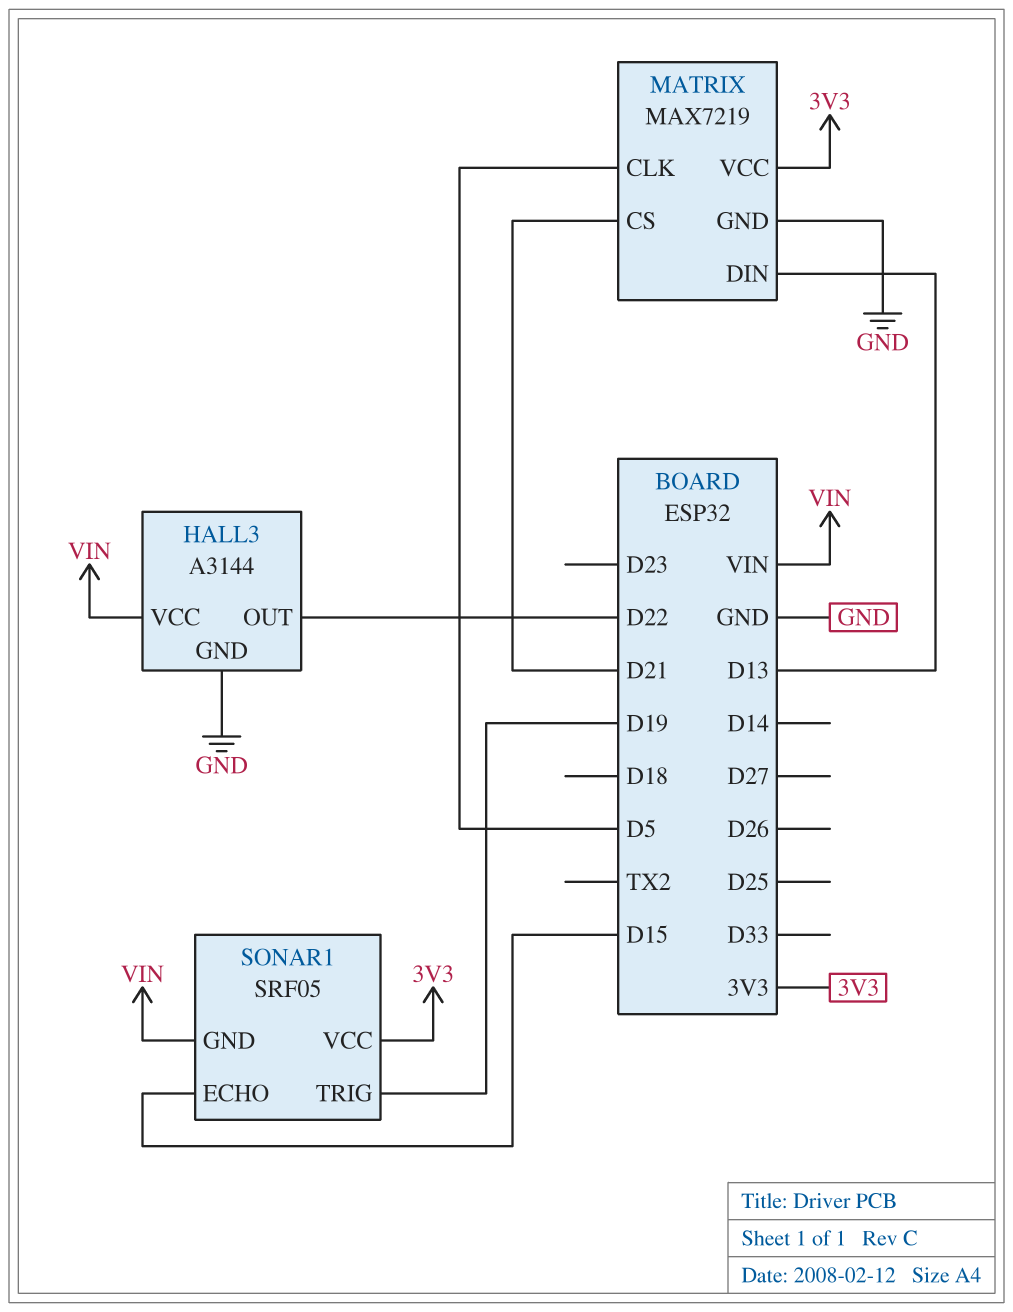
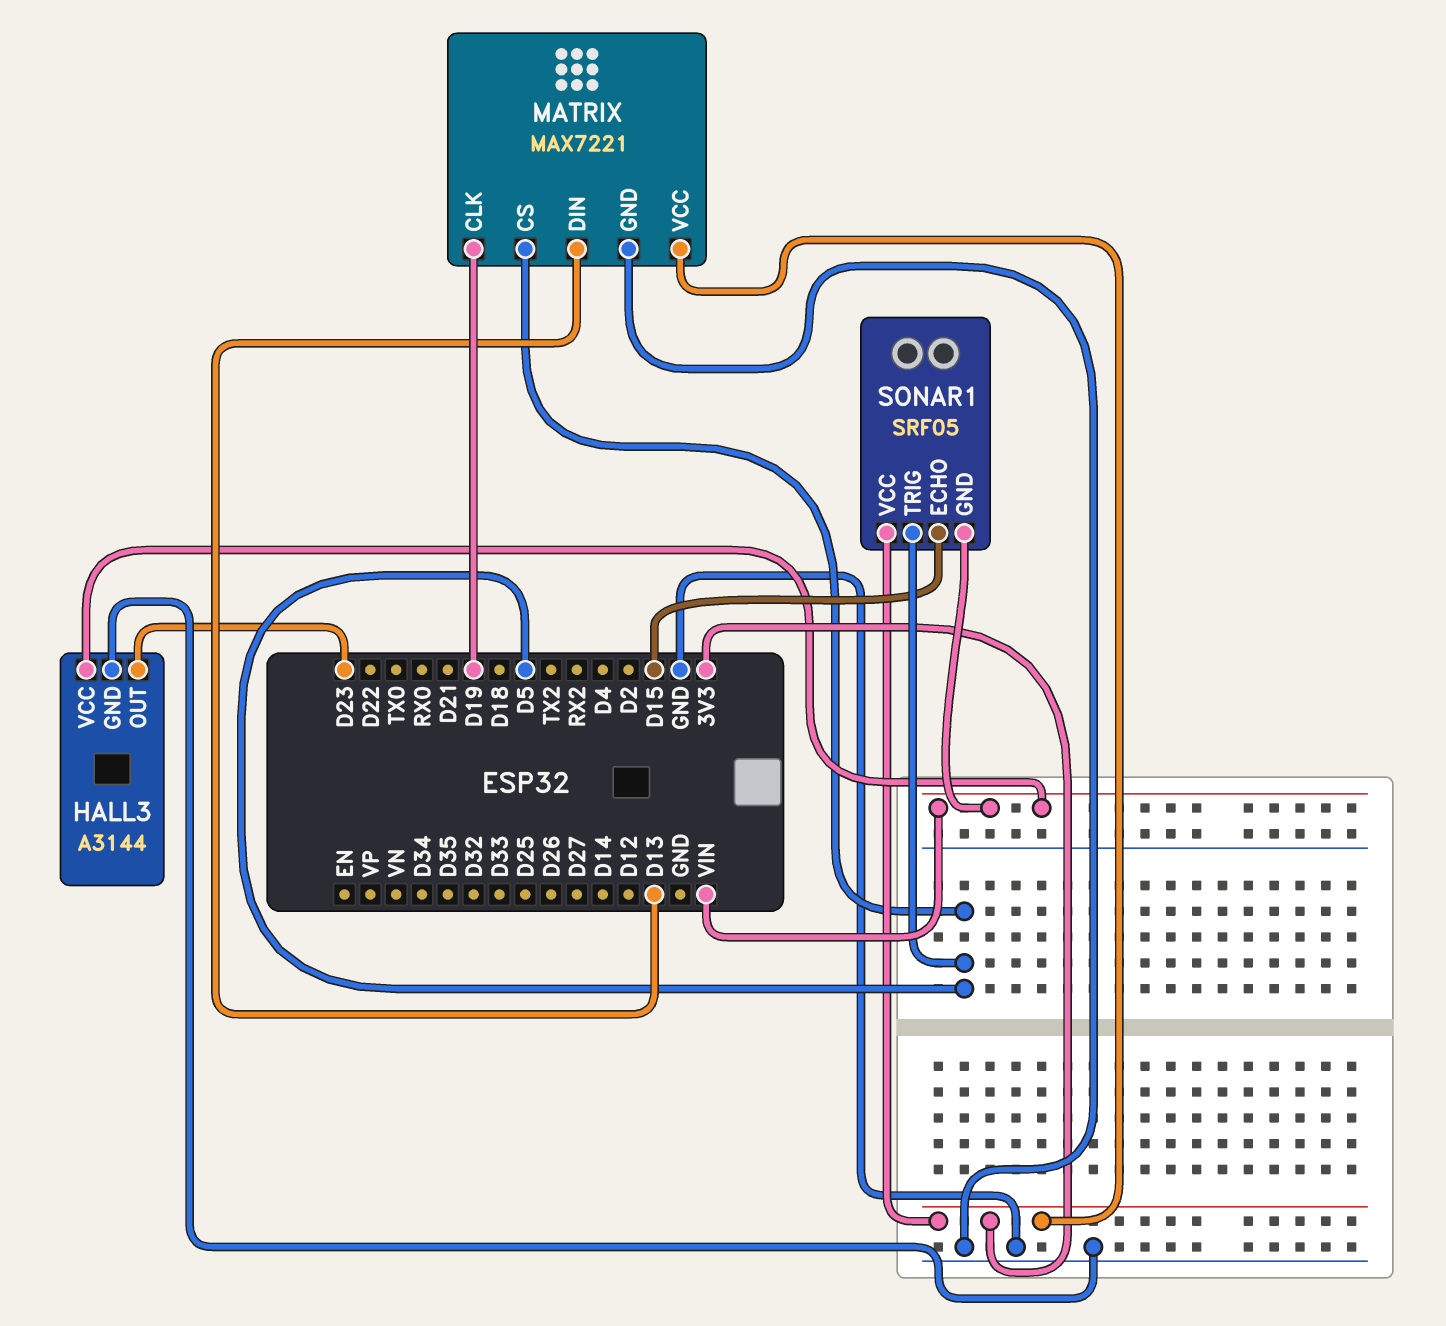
HALL3 pin OUT: D22 -> D23
MATRIX: MAX7219 -> MAX7221
MATRIX pin CLK: D5 -> D19
MATRIX pin CS: D21 -> D5
SONAR1 pin TRIG: D19 -> D5

